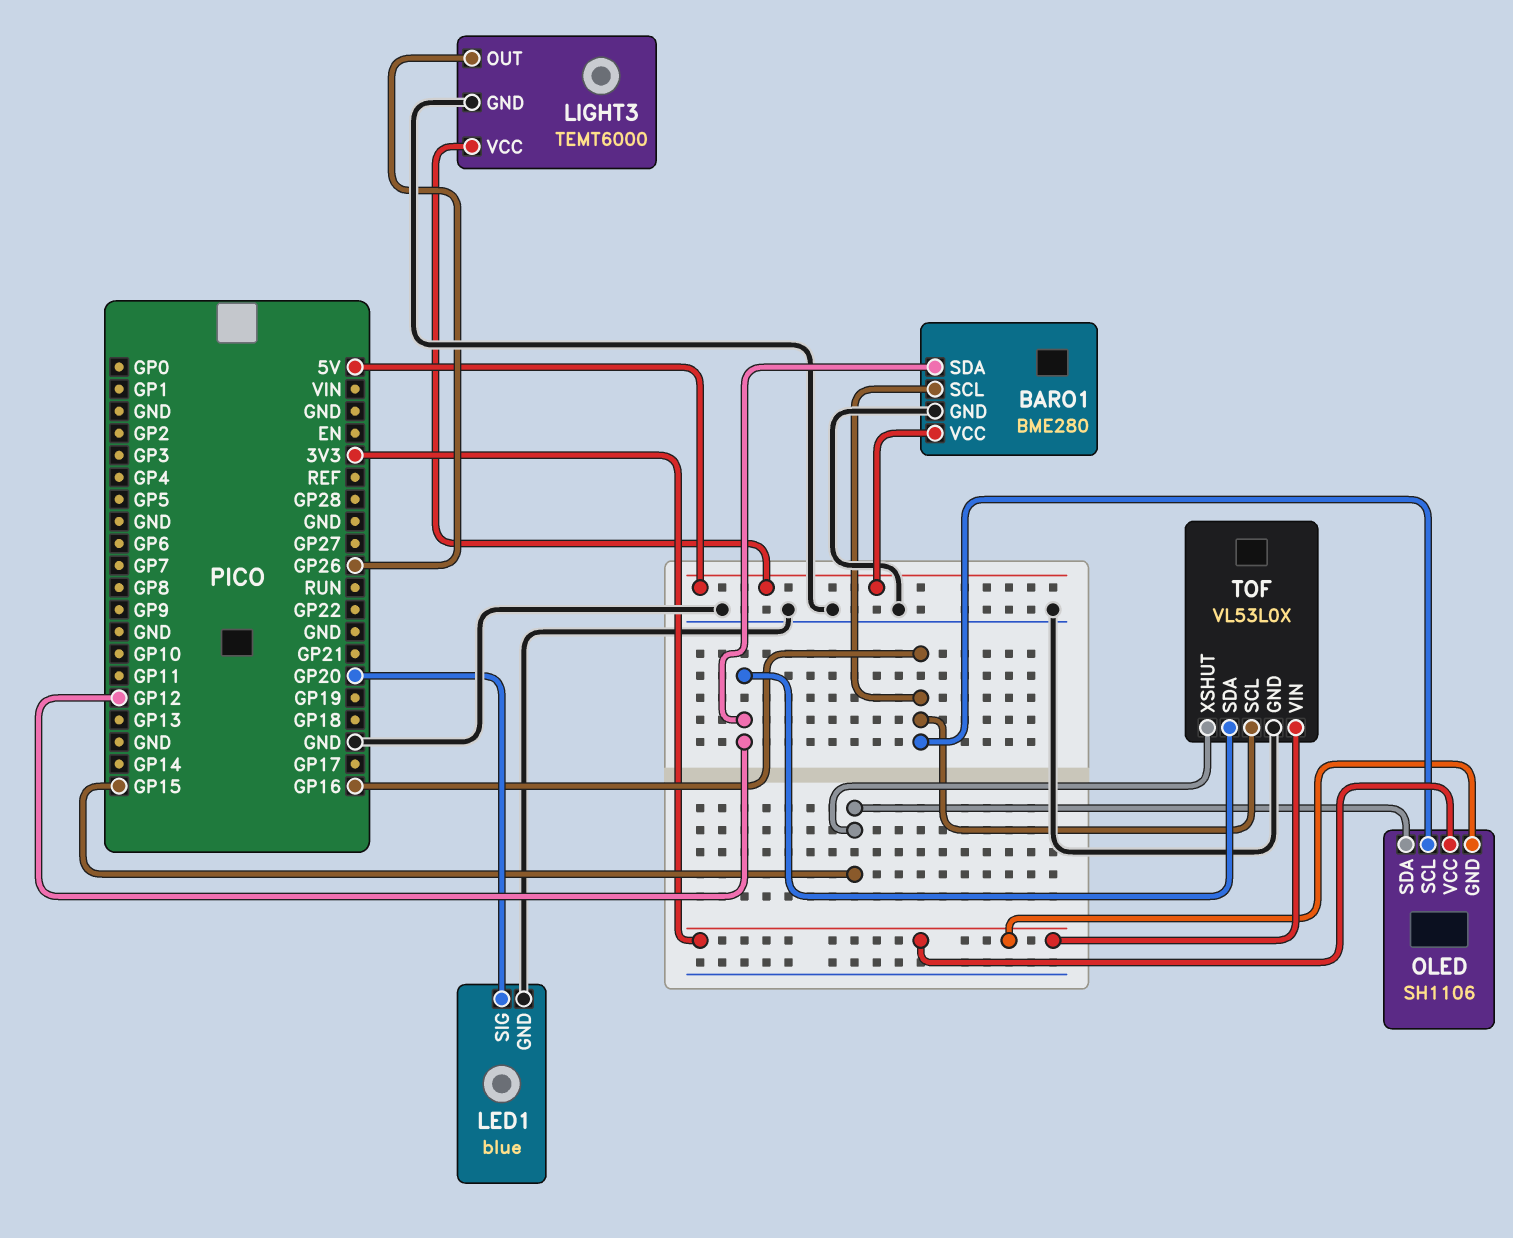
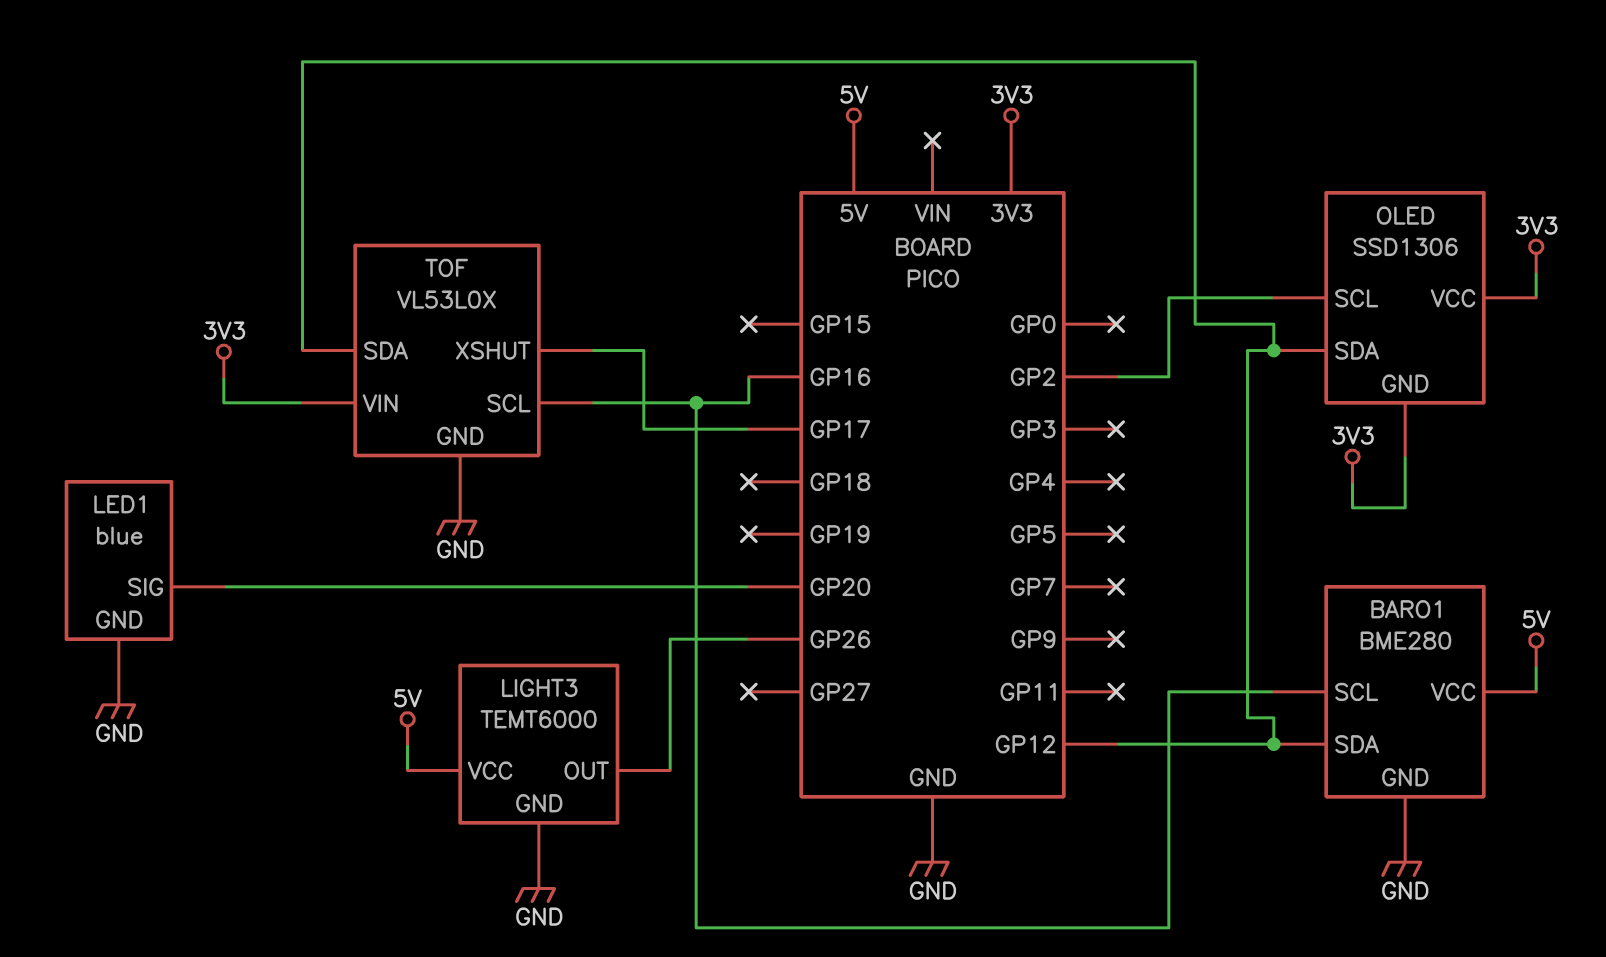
OLED: SH1106 -> SSD1306
OLED pin SCL: GP16 -> GP2
OLED pin SDA: GP15 -> GP12
TOF pin XSHUT: GP15 -> GP17

